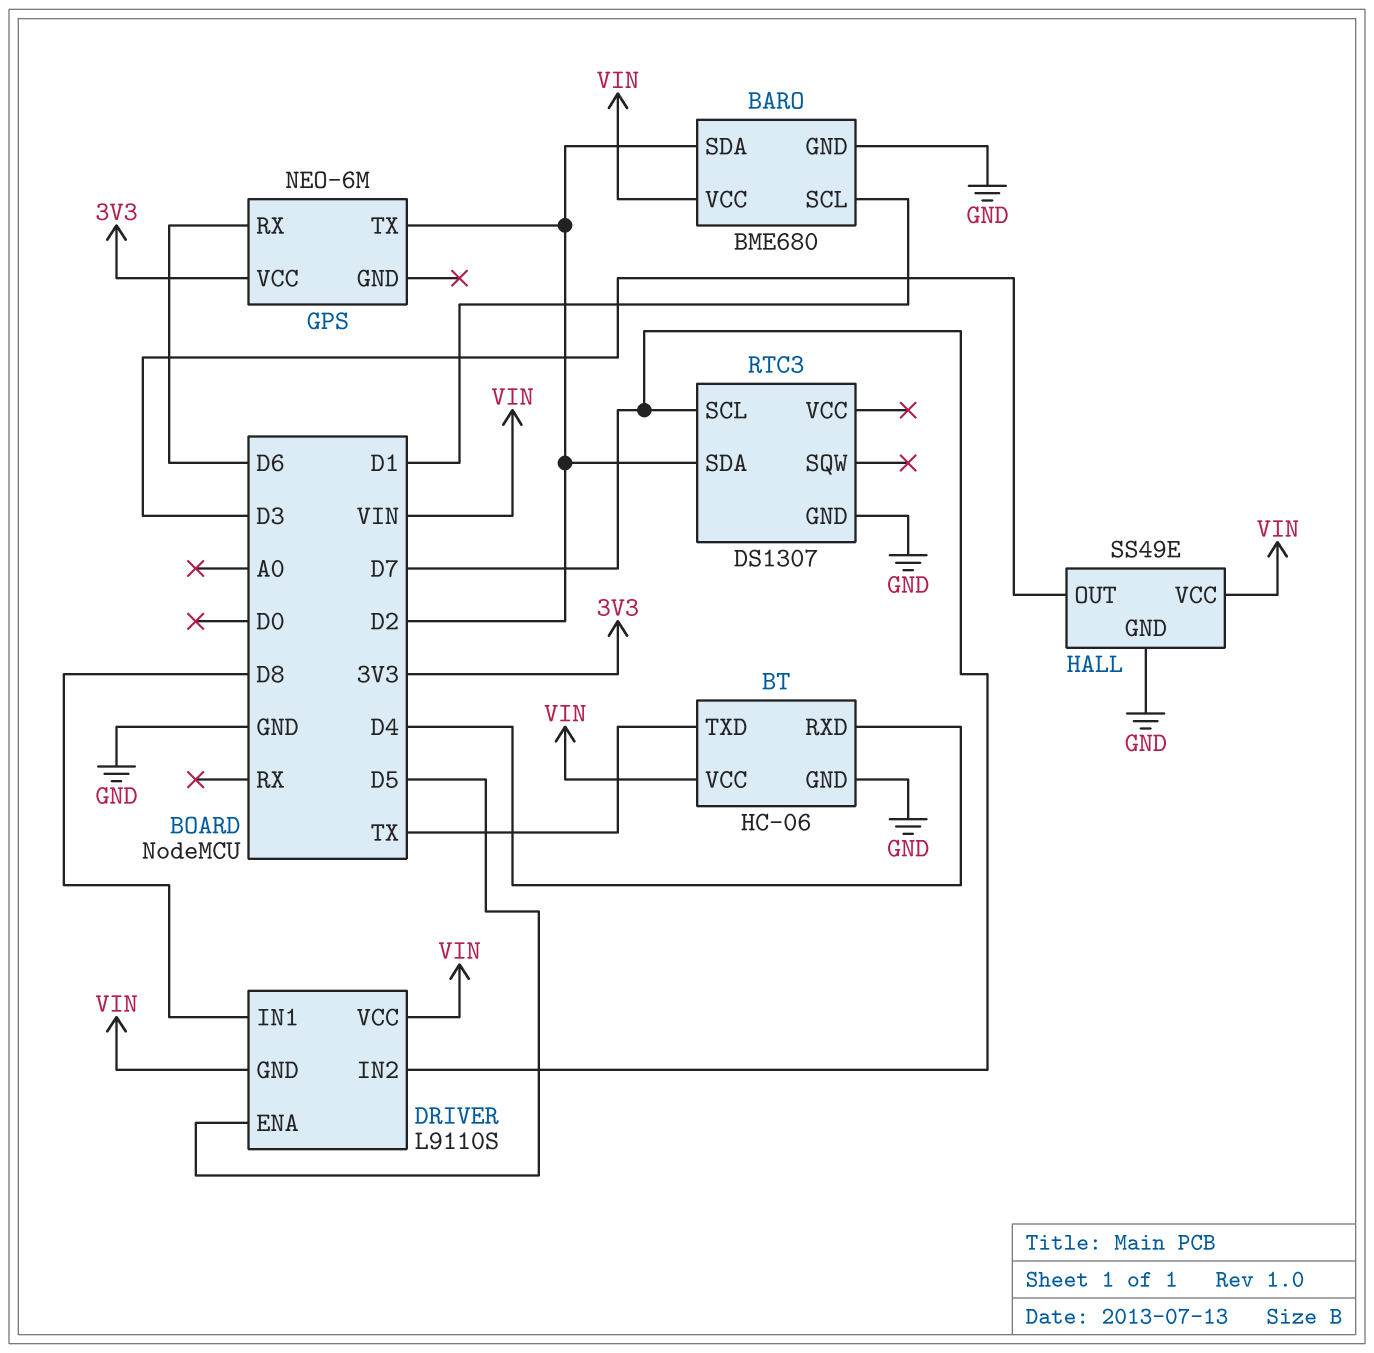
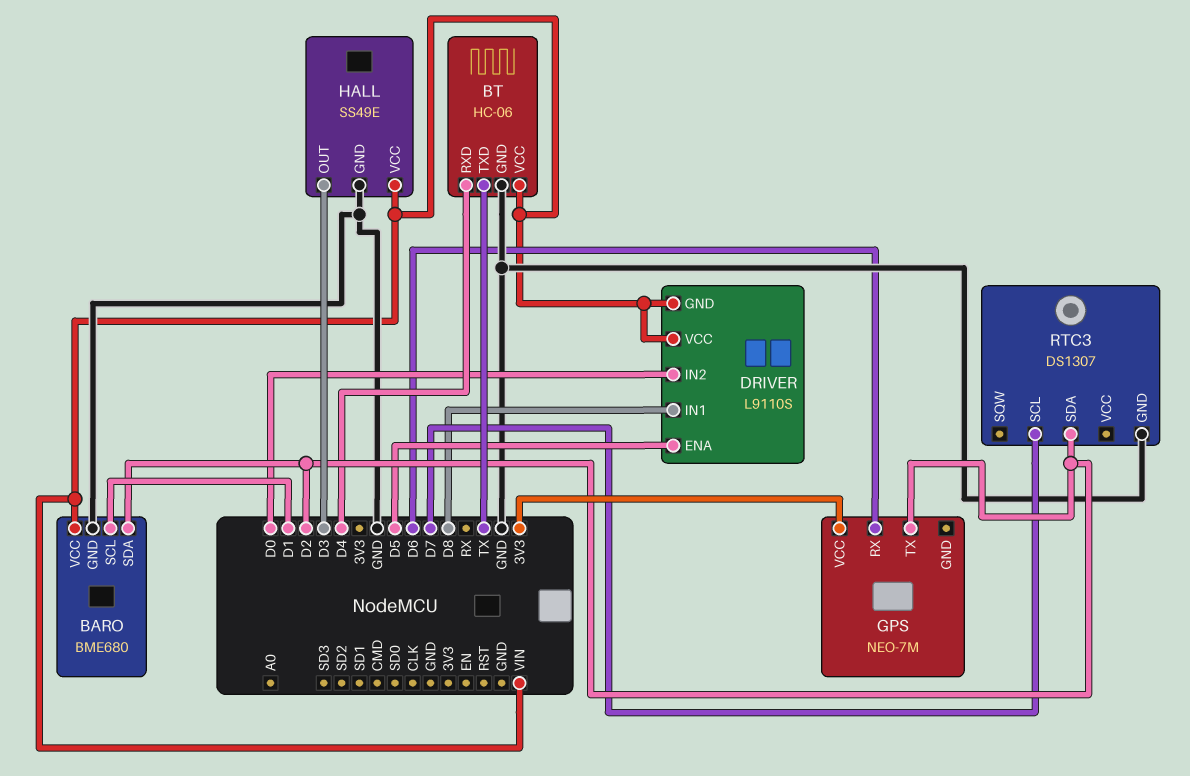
DRIVER pin IN2: D7 -> D0
GPS: NEO-6M -> NEO-7M

